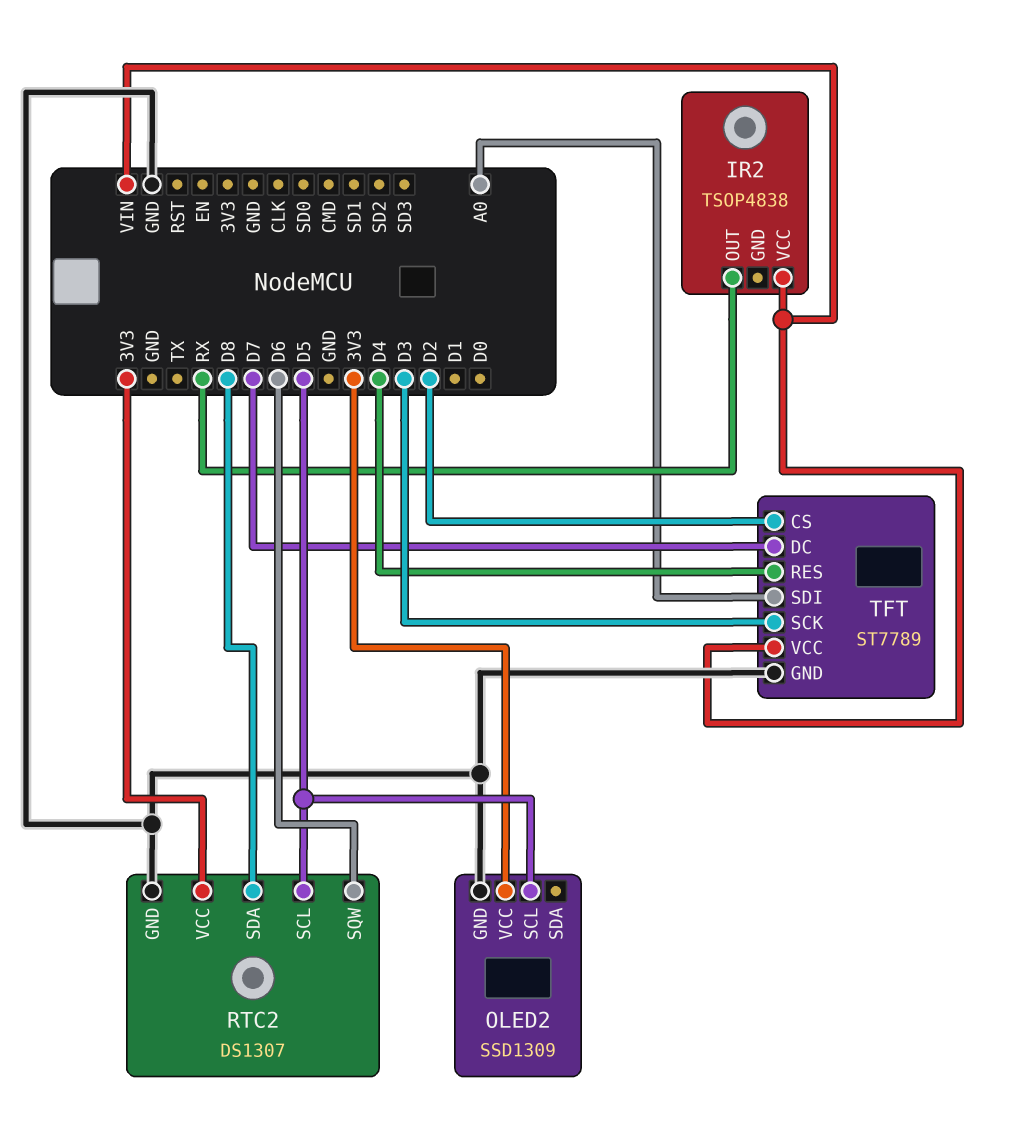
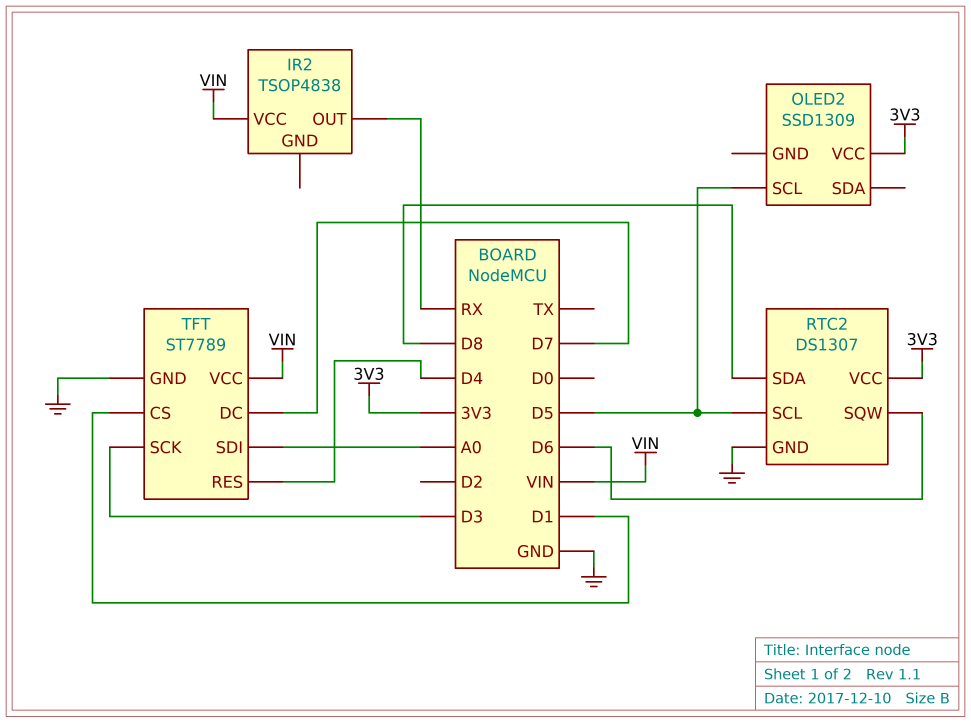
OLED2 pin GND: GND -> none
TFT pin CS: D2 -> D1

